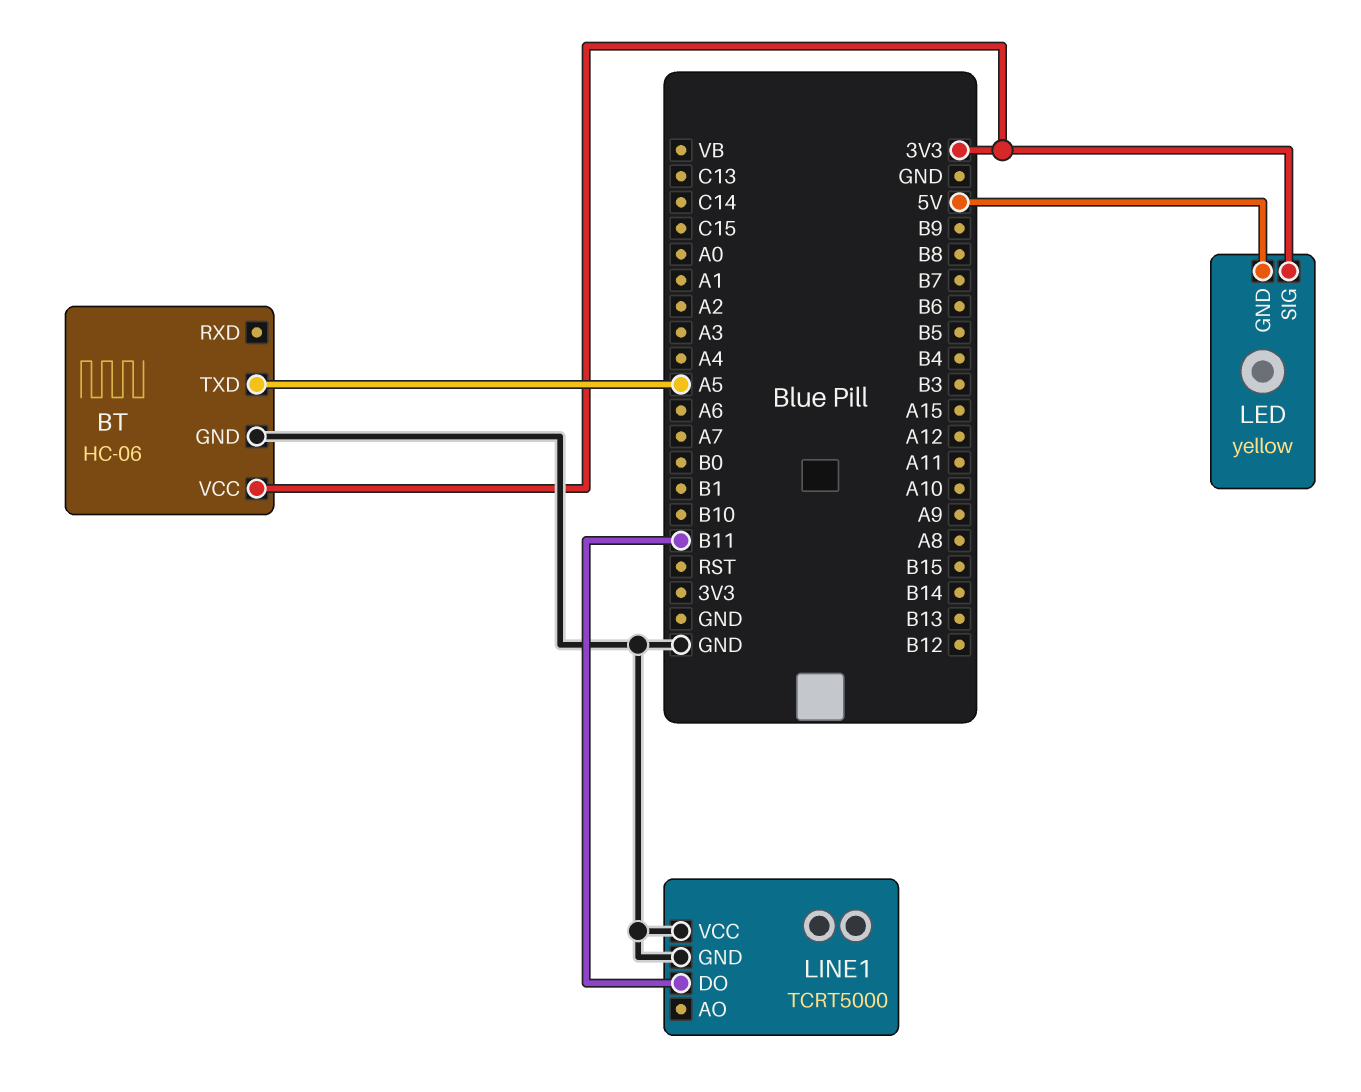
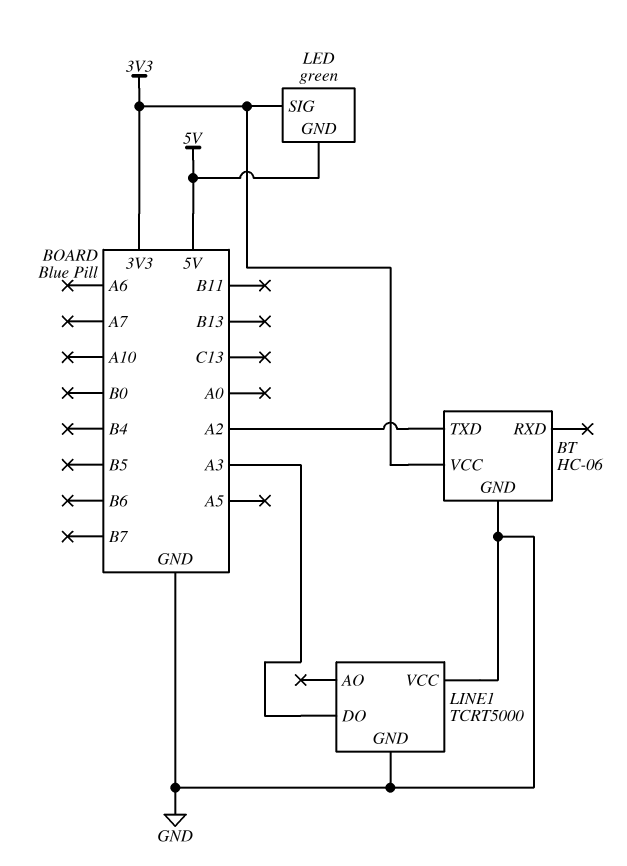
BT pin TXD: A5 -> A2
LED: yellow -> green
LINE1 pin DO: B11 -> A3

